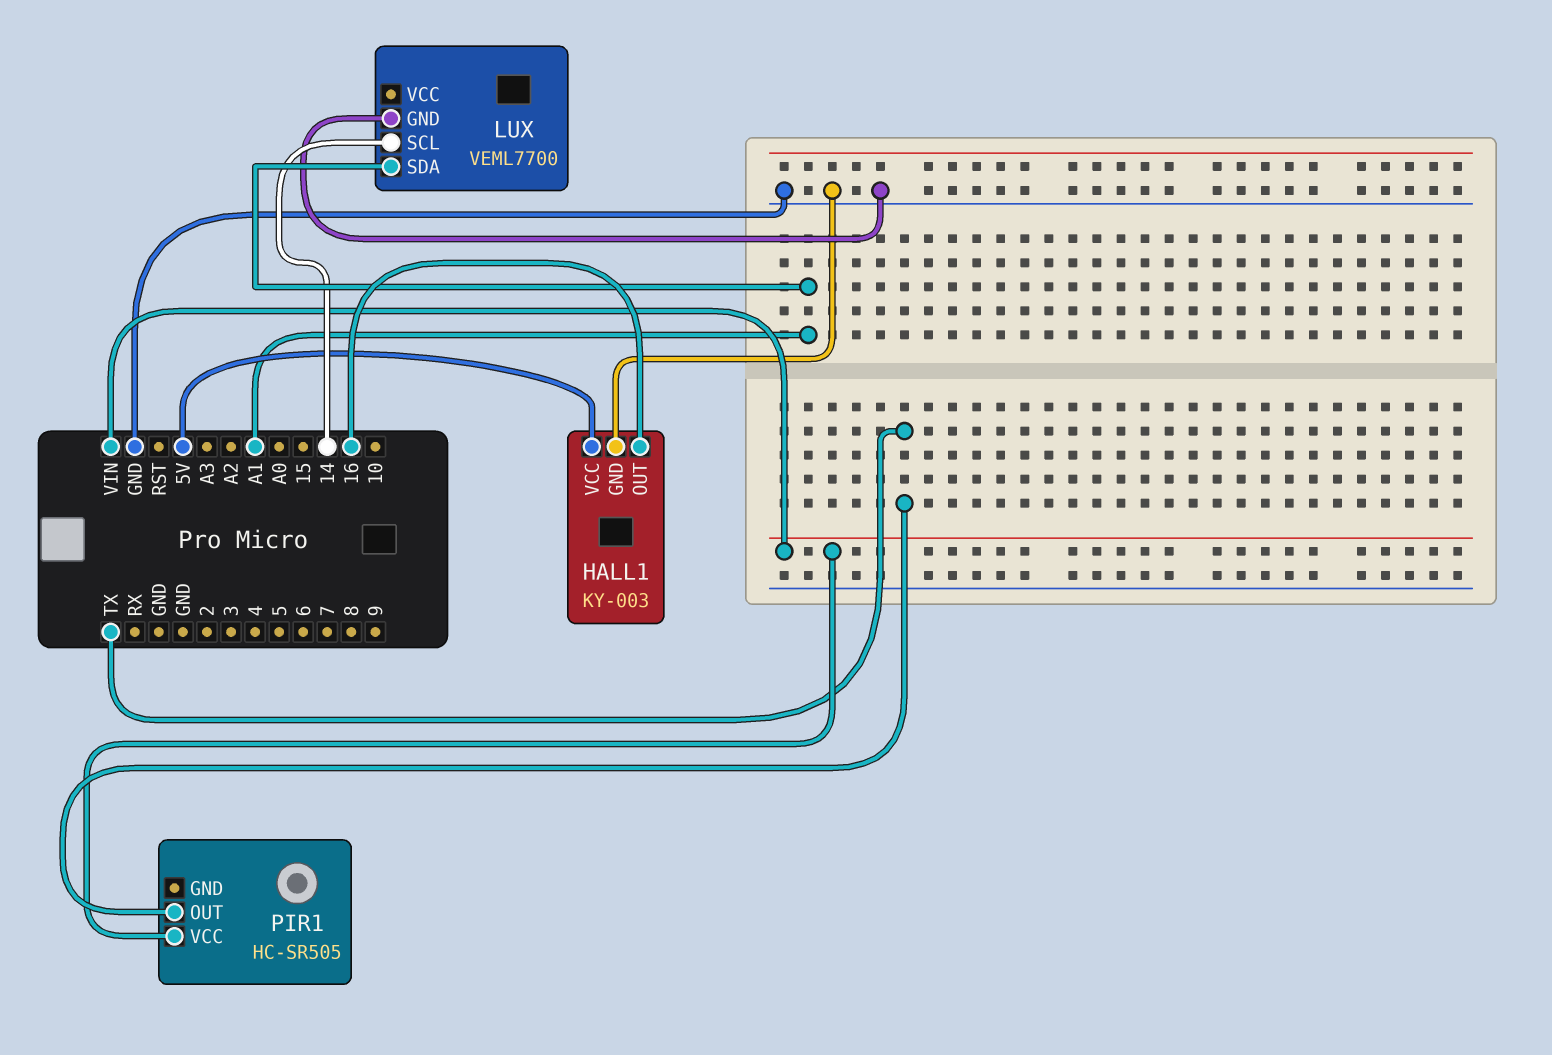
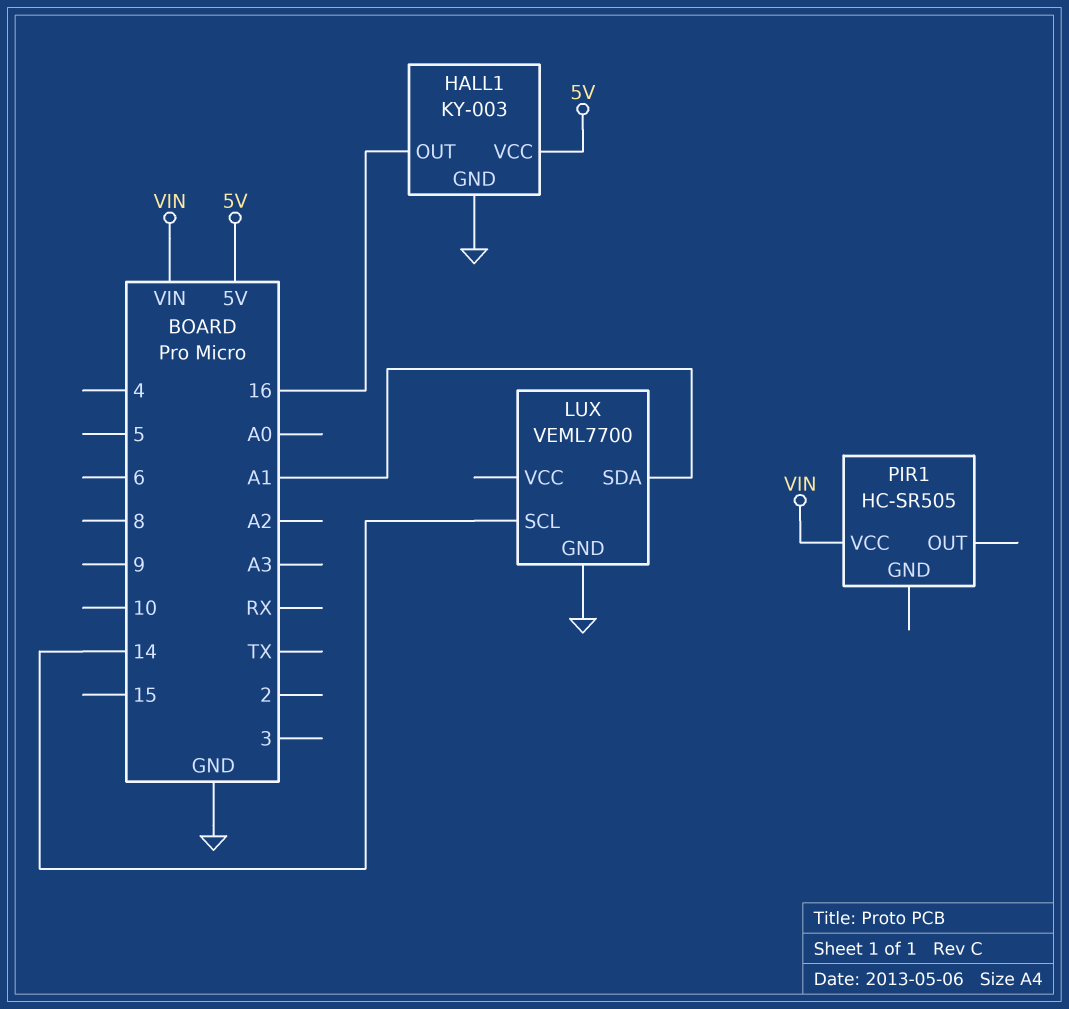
PIR1 pin OUT: TX -> none

